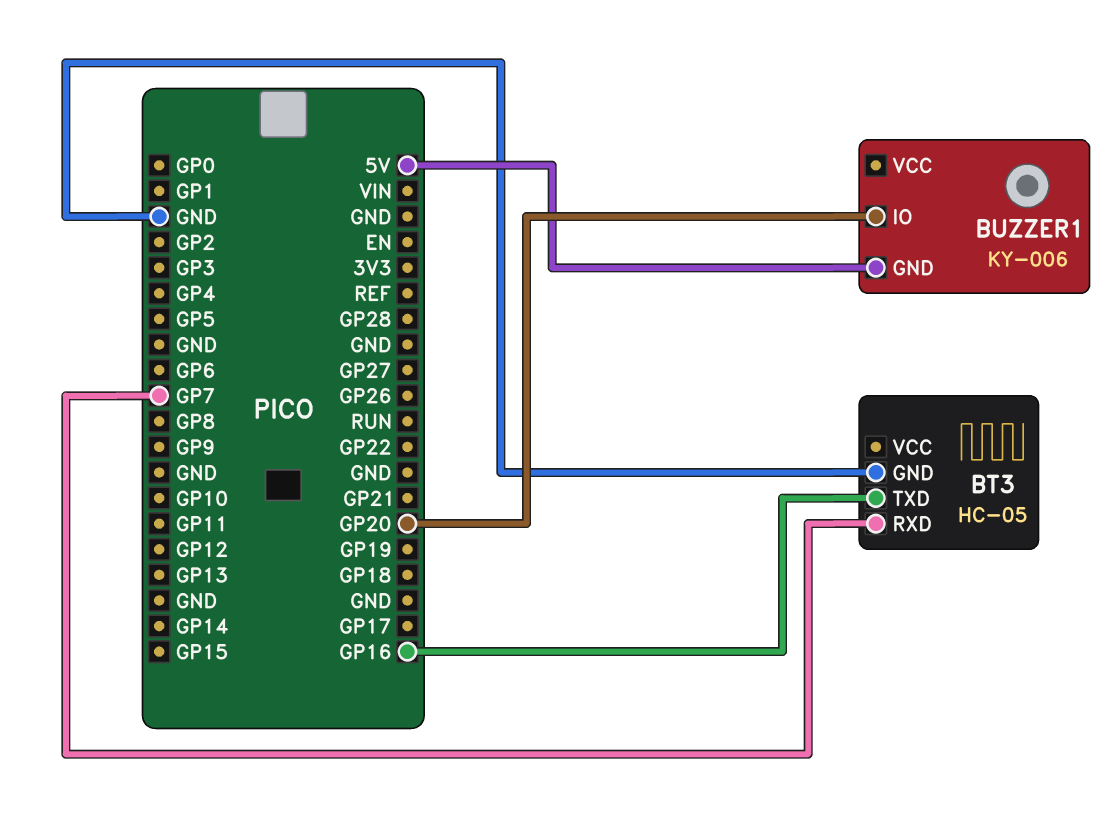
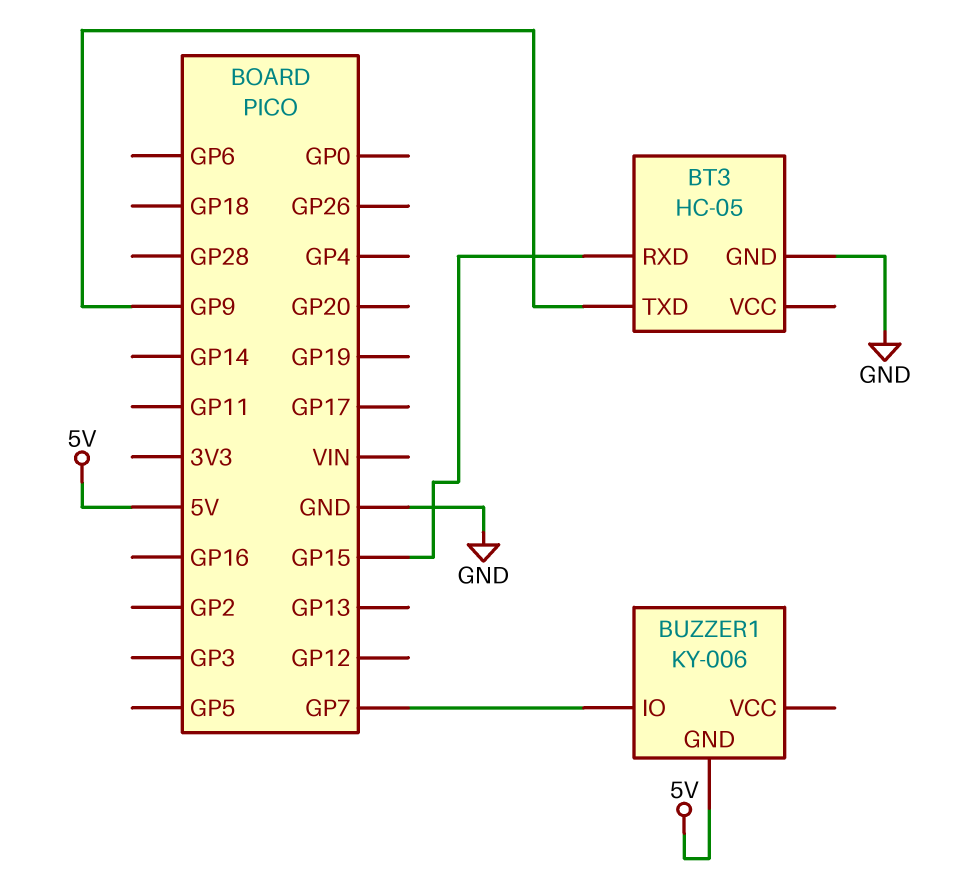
BT3 pin RXD: GP7 -> GP15
BT3 pin TXD: GP16 -> GP9
BUZZER1 pin IO: GP20 -> GP7

